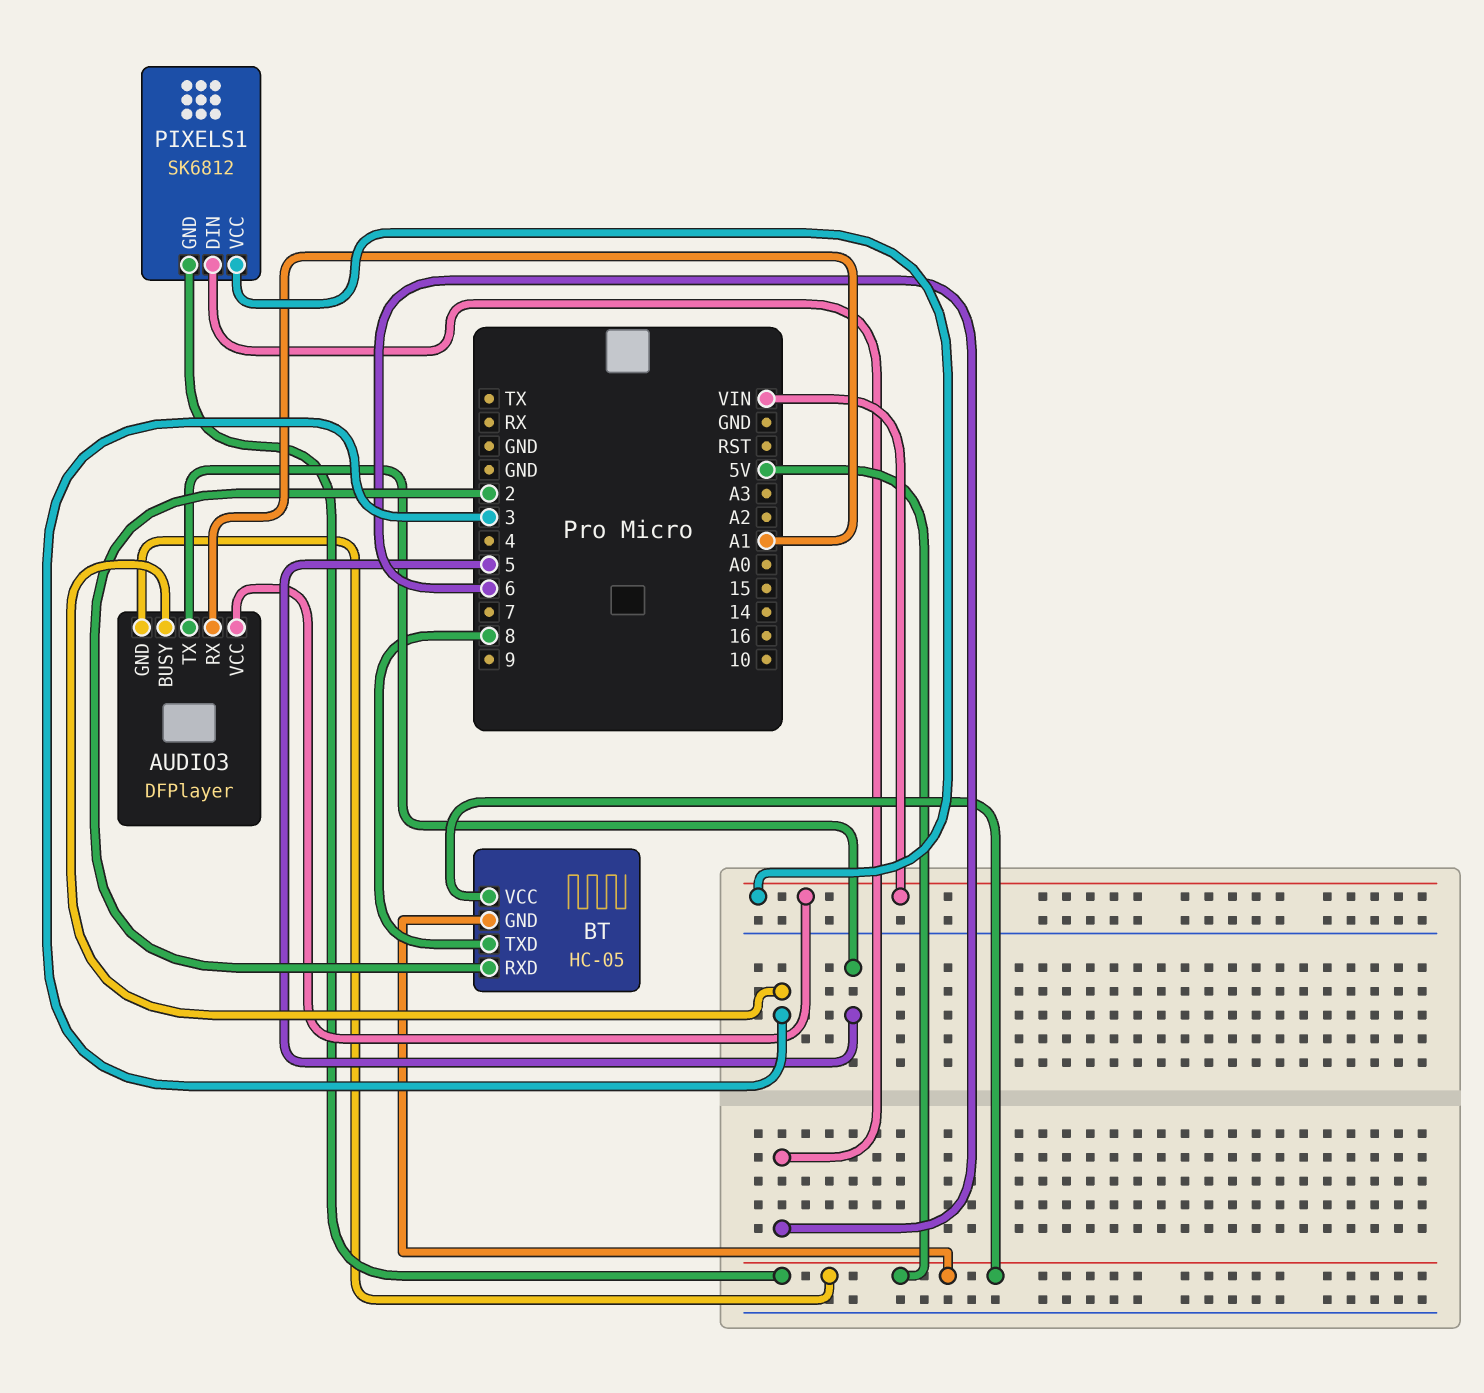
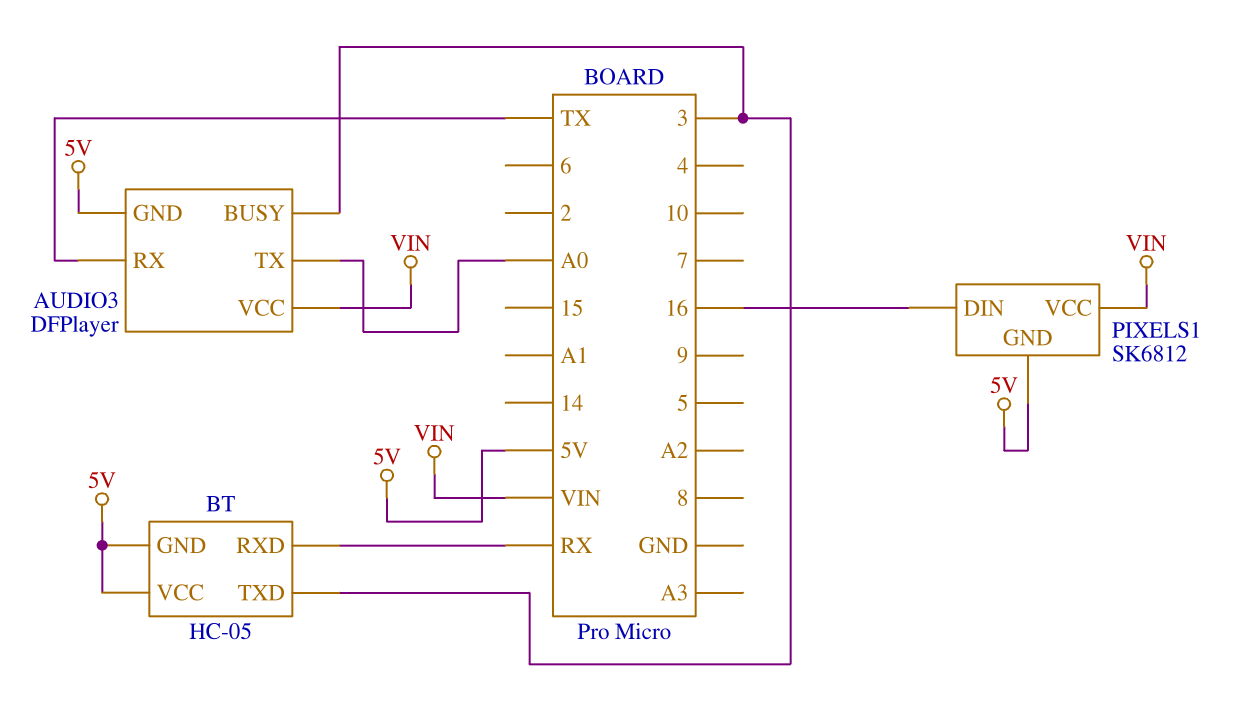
AUDIO3 pin RX: A1 -> TX
AUDIO3 pin TX: 5 -> A0
BT pin RXD: 2 -> RX
BT pin TXD: 8 -> 3
PIXELS1 pin DIN: 6 -> 16

